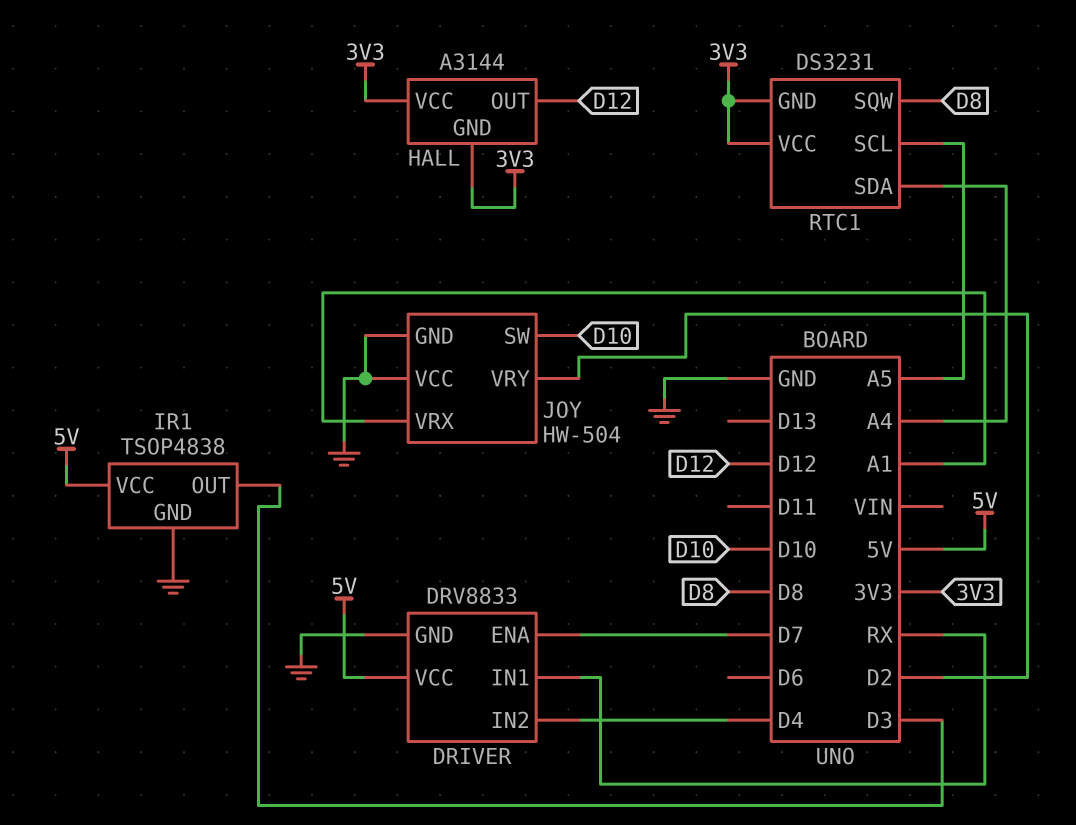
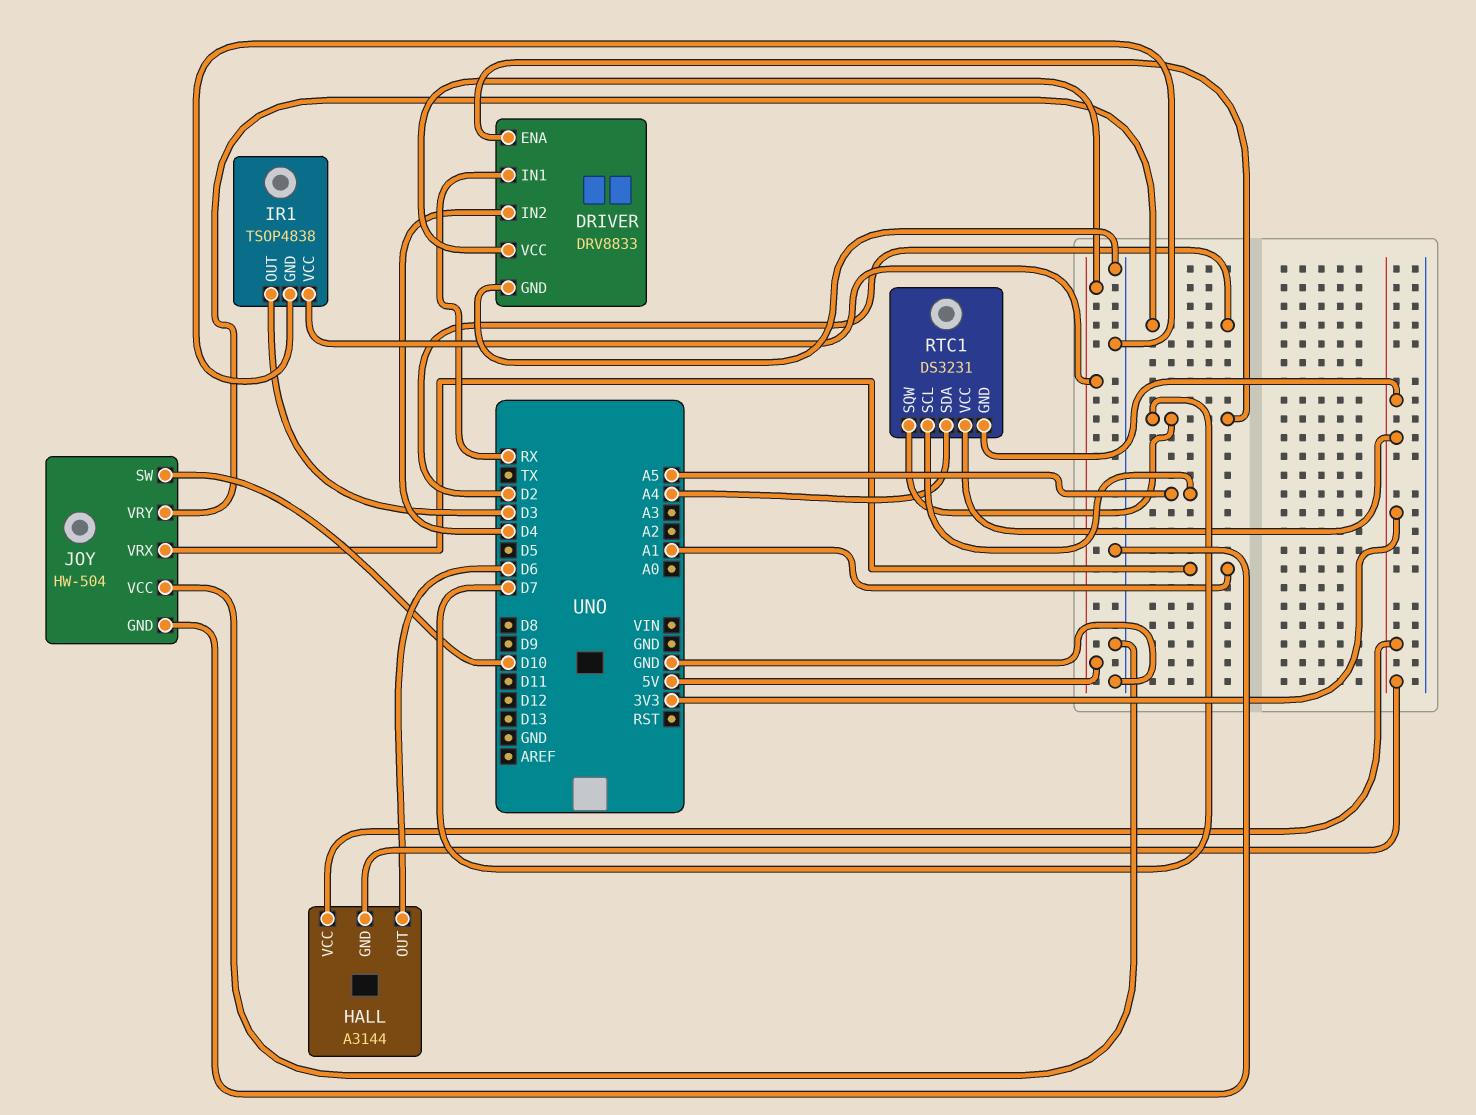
HALL pin OUT: D12 -> D6
RTC1 pin SQW: D8 -> D7

